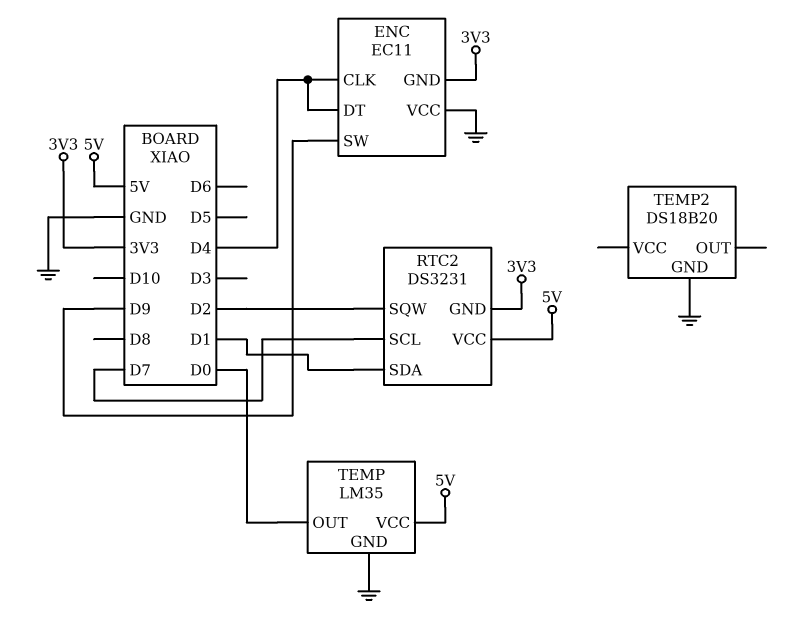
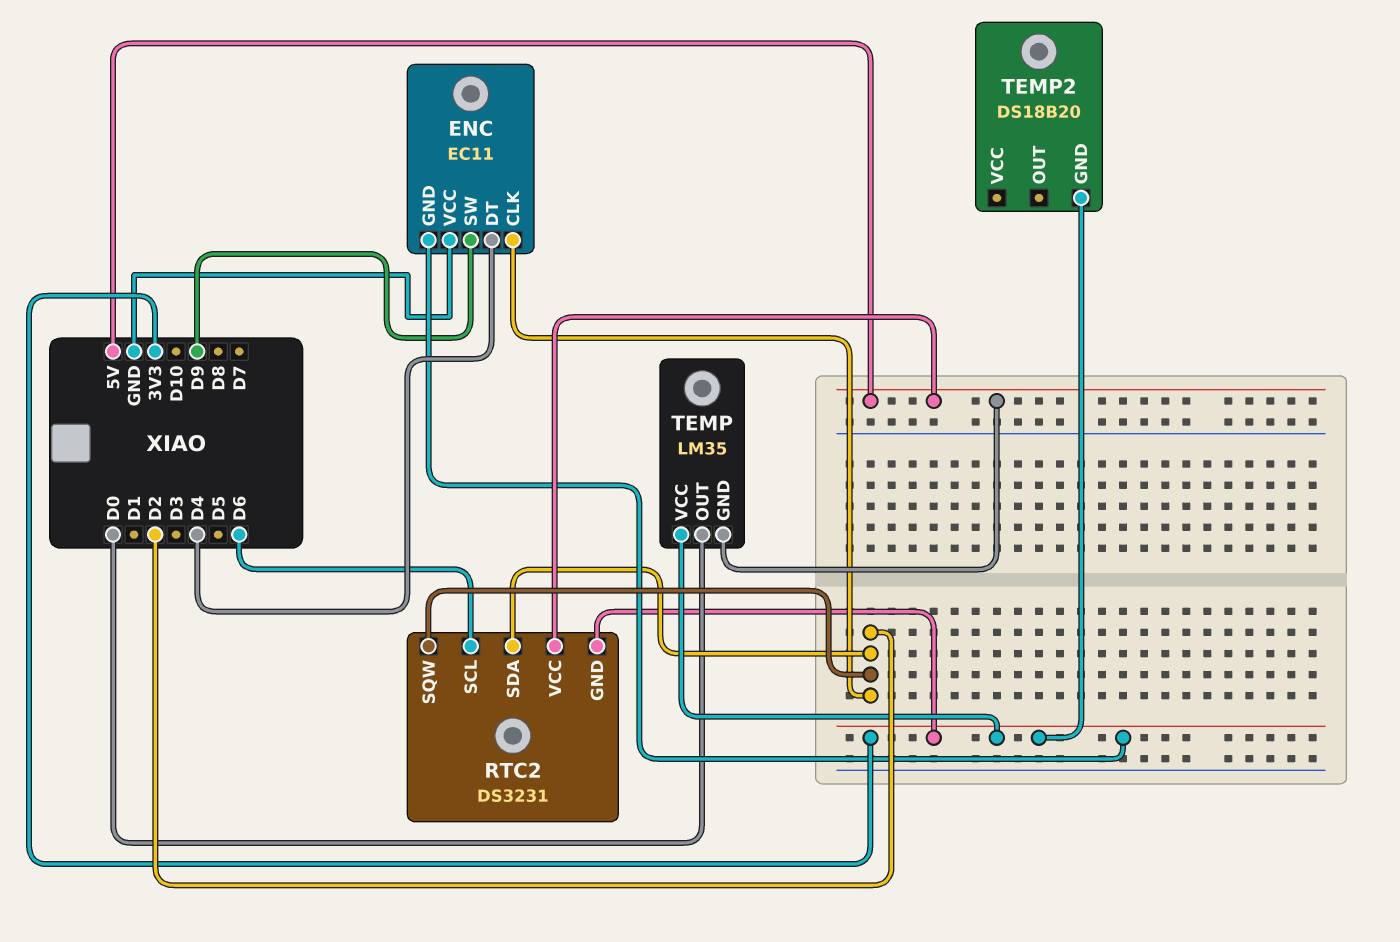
ENC pin CLK: D4 -> D2
RTC2 pin SCL: D7 -> D6
RTC2 pin SDA: D1 -> D2
TEMP pin GND: GND -> 5V
TEMP pin VCC: 5V -> 3V3
TEMP2 pin GND: GND -> 3V3

